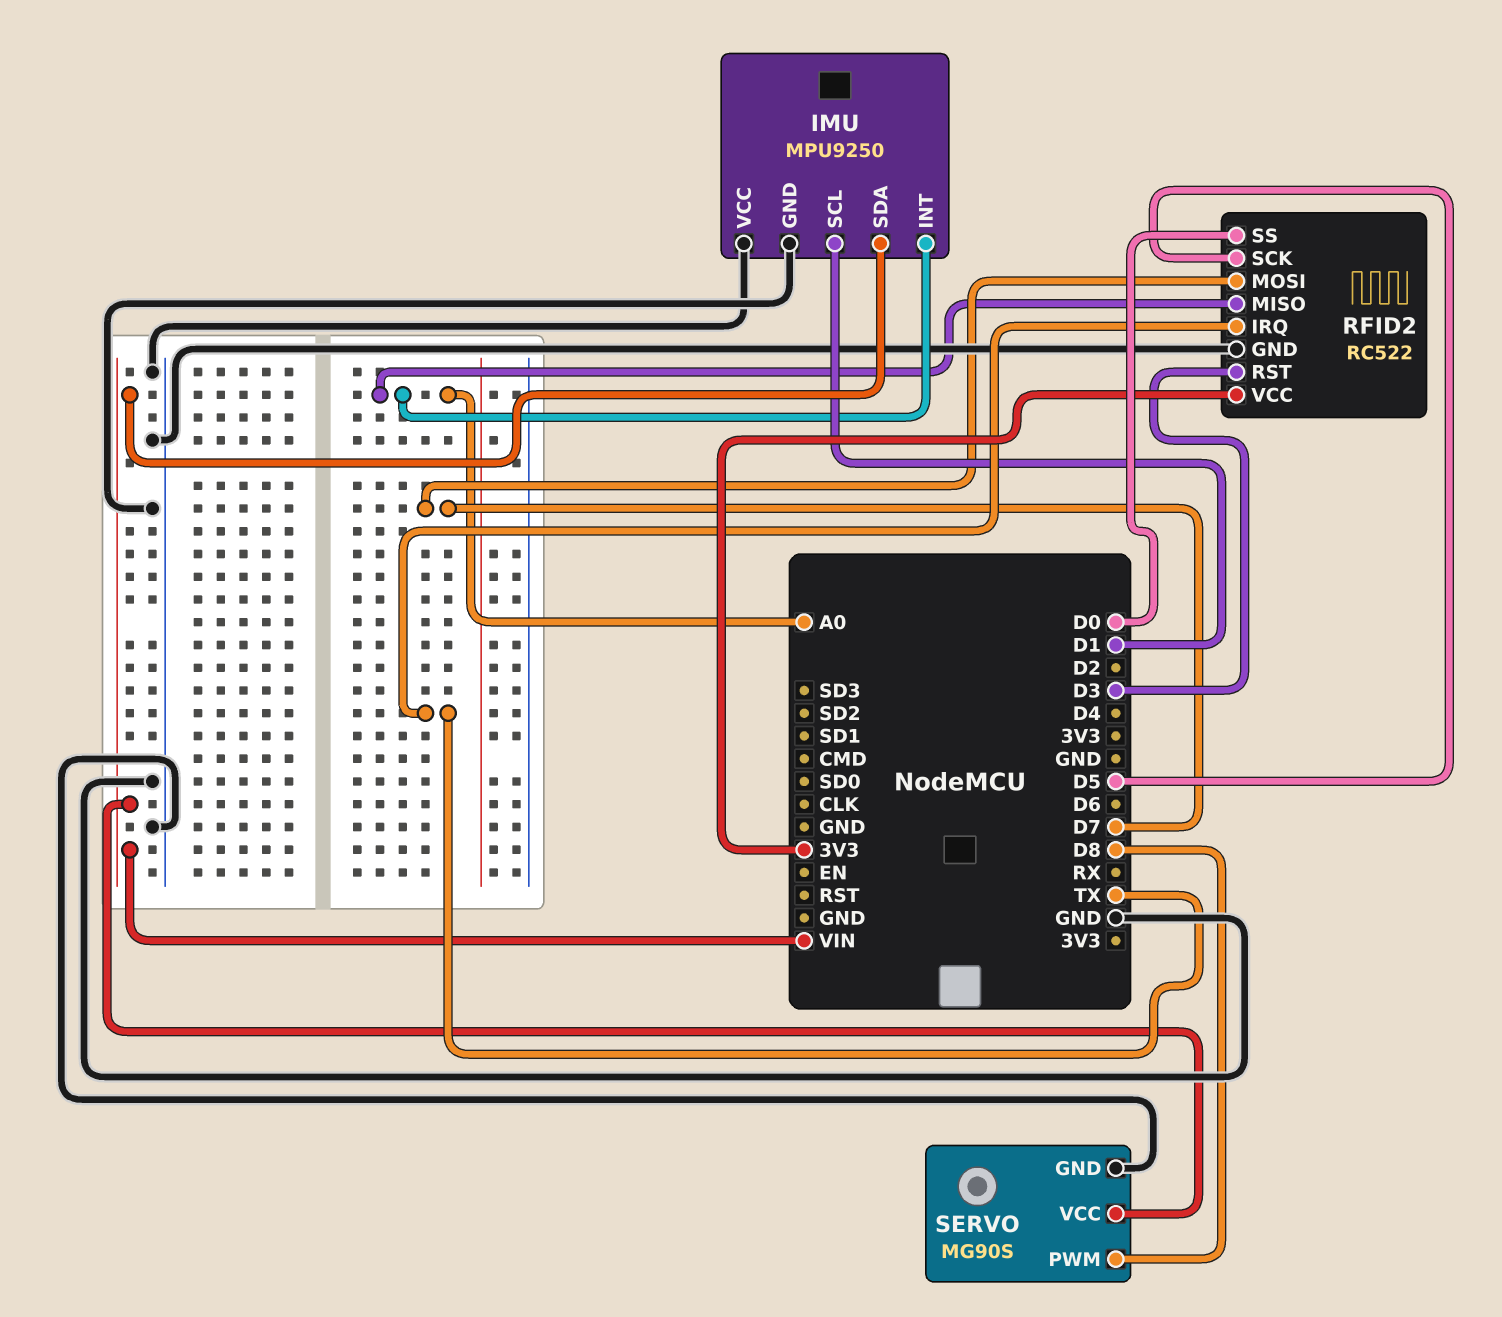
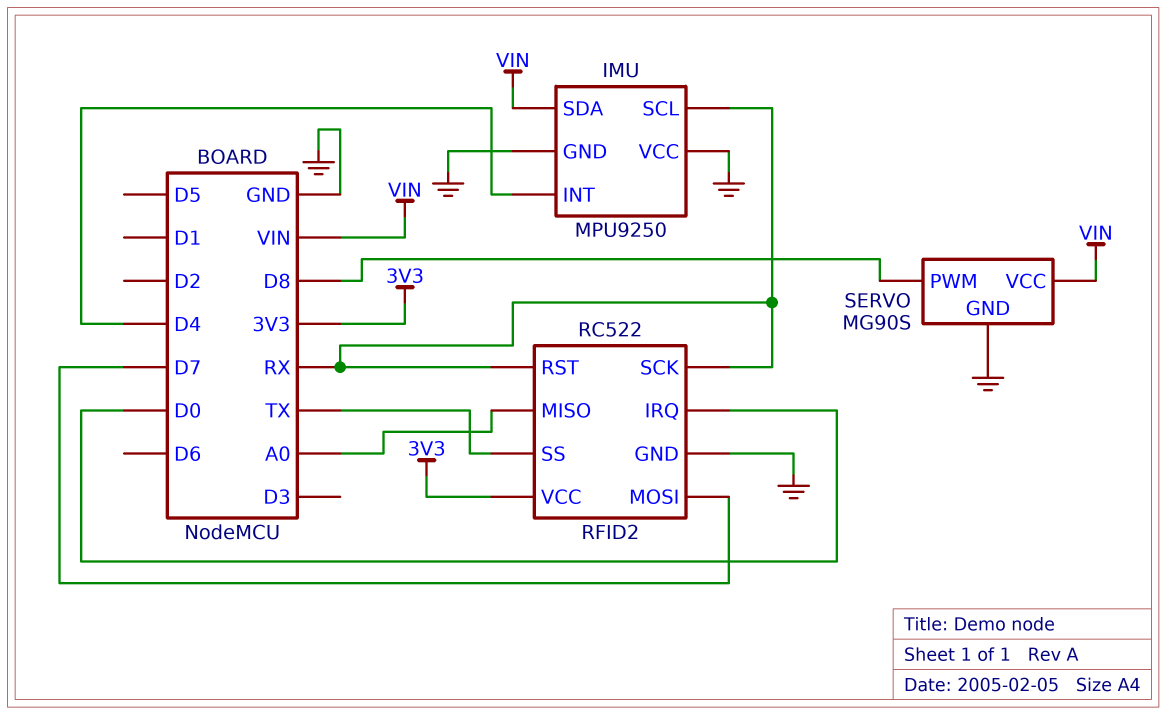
IMU pin INT: A0 -> D4
IMU pin SCL: D1 -> RX
RFID2 pin IRQ: TX -> D0
RFID2 pin RST: D3 -> RX
RFID2 pin SCK: D5 -> RX
RFID2 pin SS: D0 -> TX

